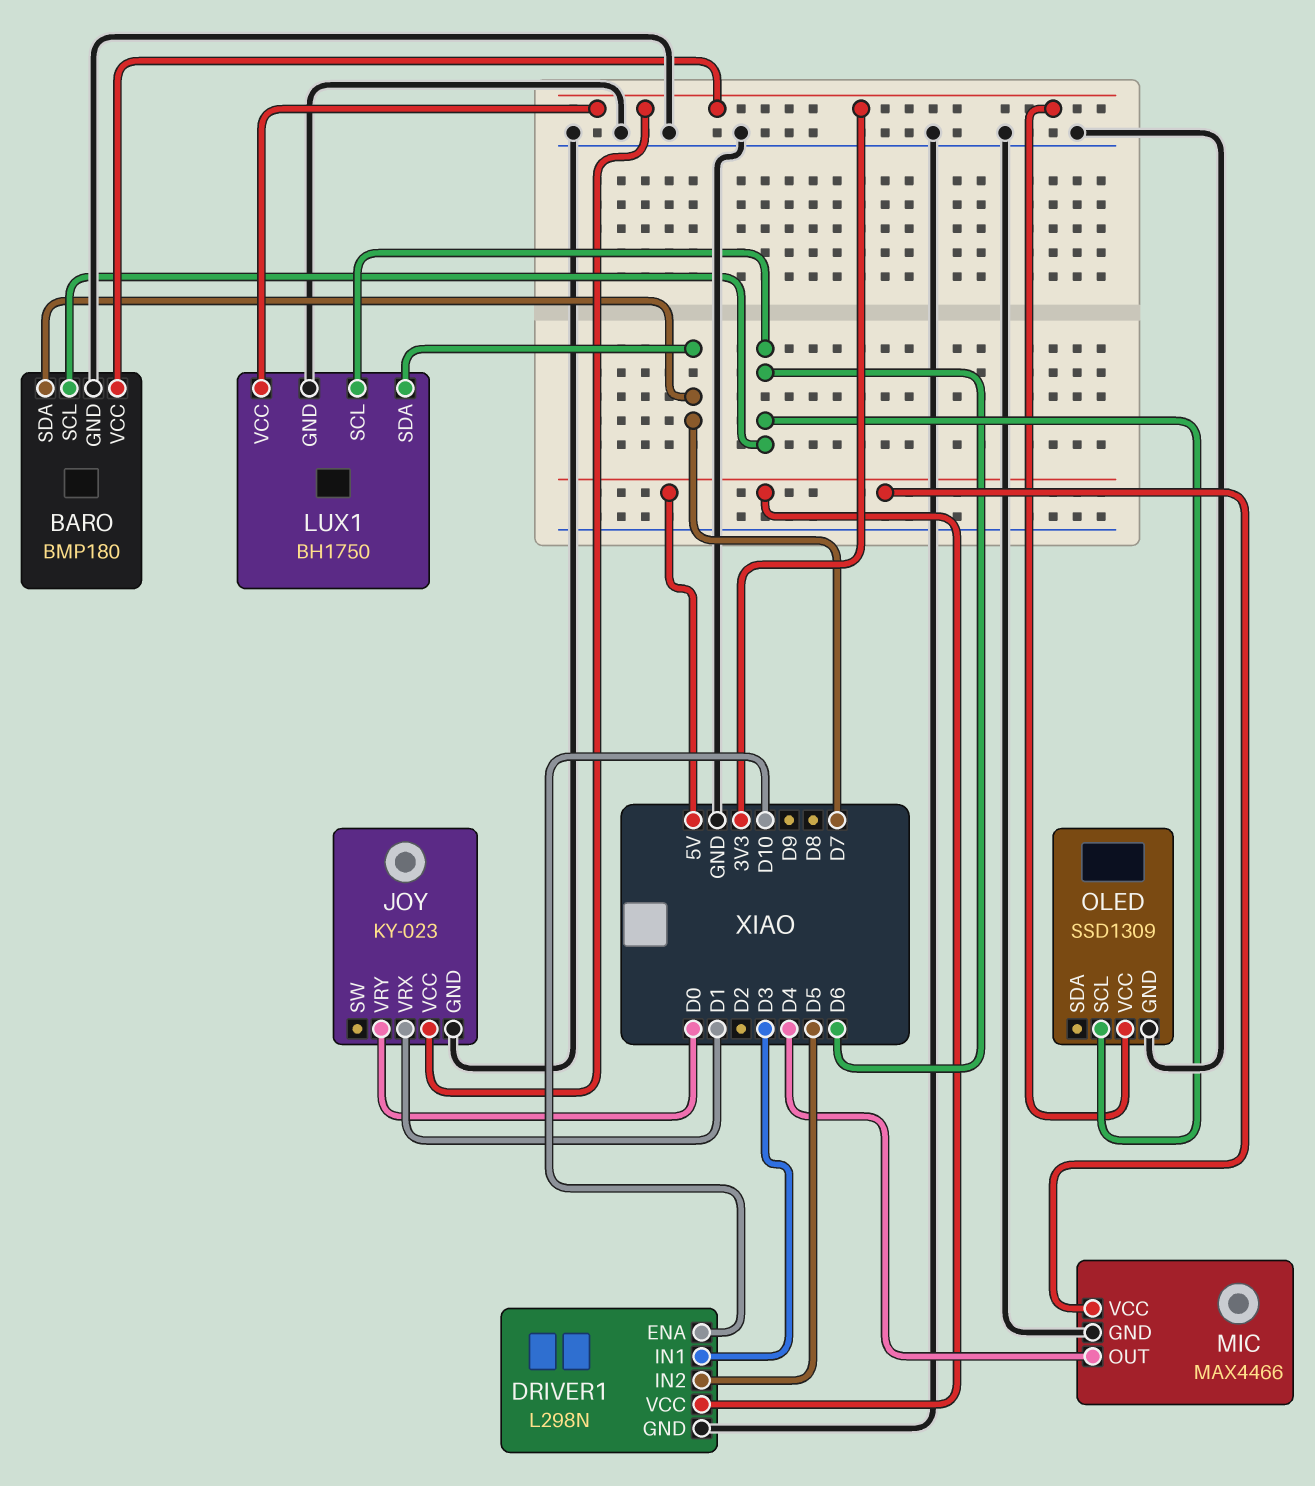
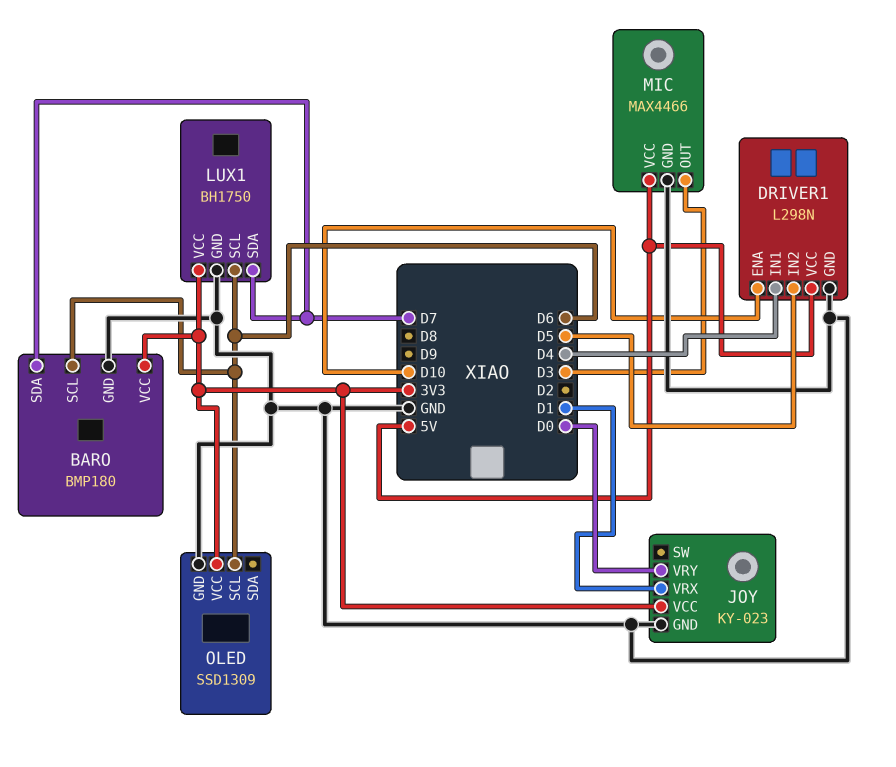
DRIVER1 pin IN1: D3 -> D4
MIC pin OUT: D4 -> D3

